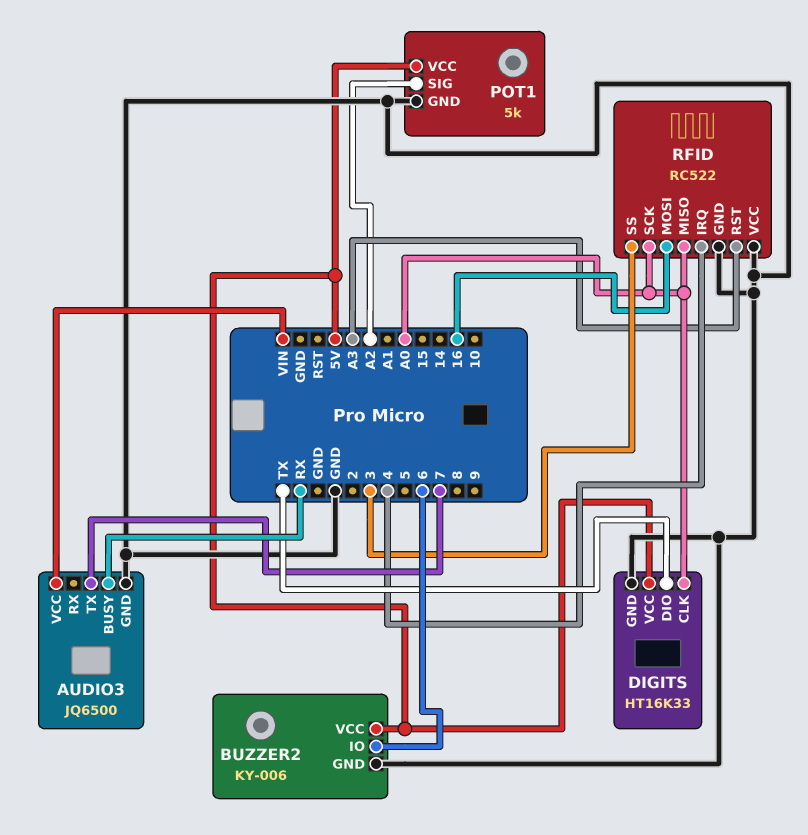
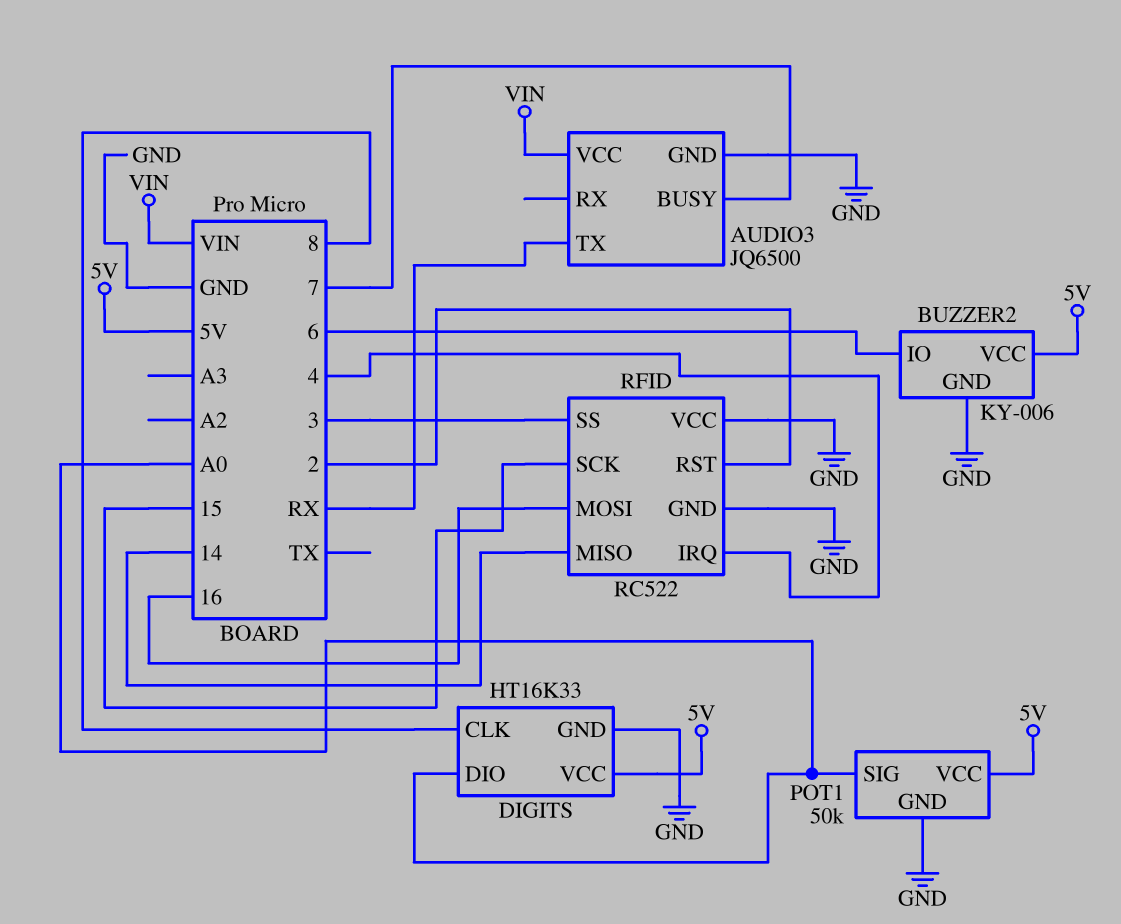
AUDIO3 pin BUSY: RX -> 7
AUDIO3 pin TX: 7 -> RX
DIGITS pin CLK: A0 -> 8
DIGITS pin DIO: TX -> A0
POT1: 5k -> 50k
POT1 pin SIG: A2 -> A0
RFID pin MISO: A0 -> 14
RFID pin RST: A3 -> 2
RFID pin SCK: A0 -> 15

